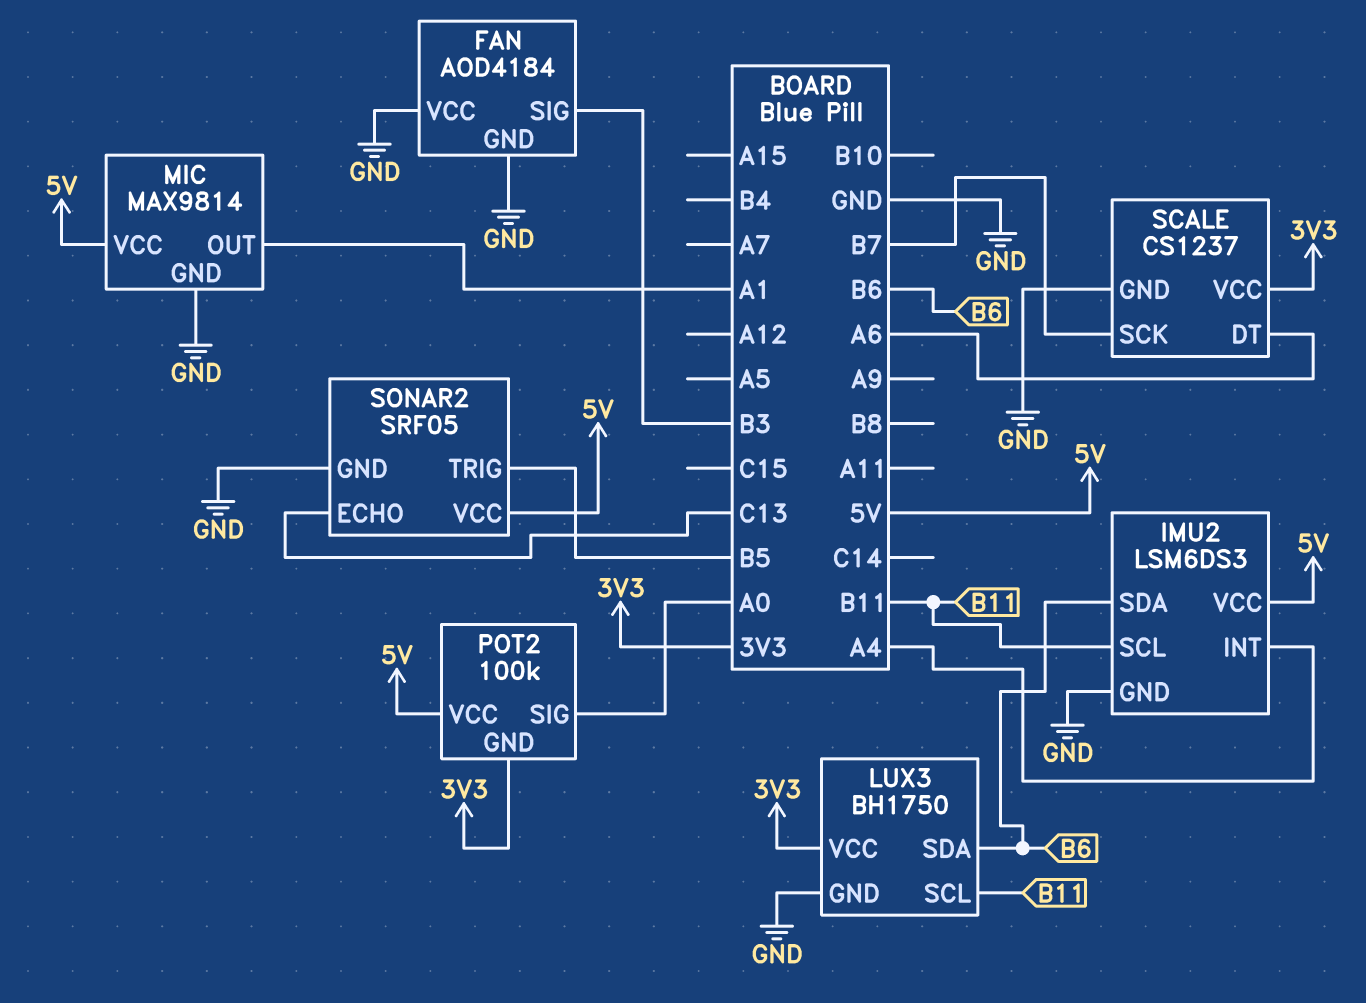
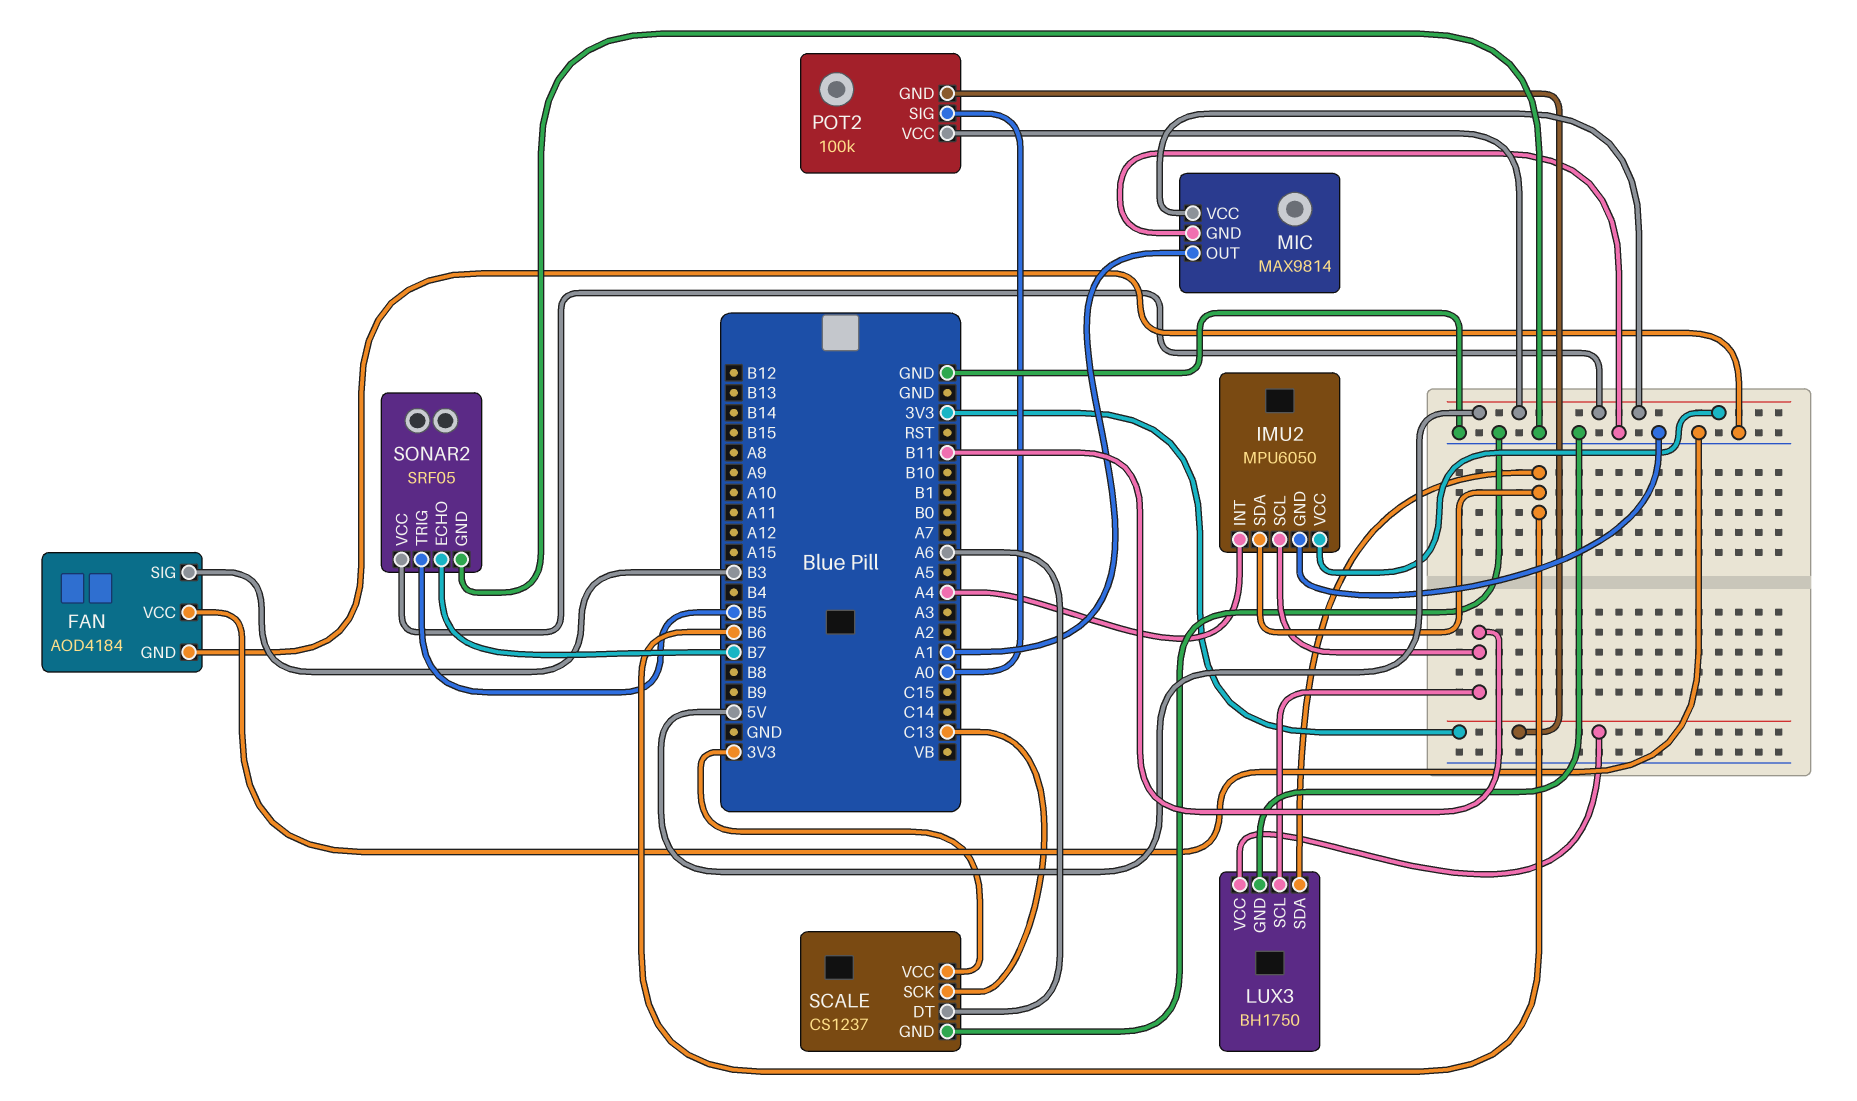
IMU2: LSM6DS3 -> MPU6050
SCALE pin SCK: B7 -> C13
SONAR2 pin ECHO: C13 -> B7

